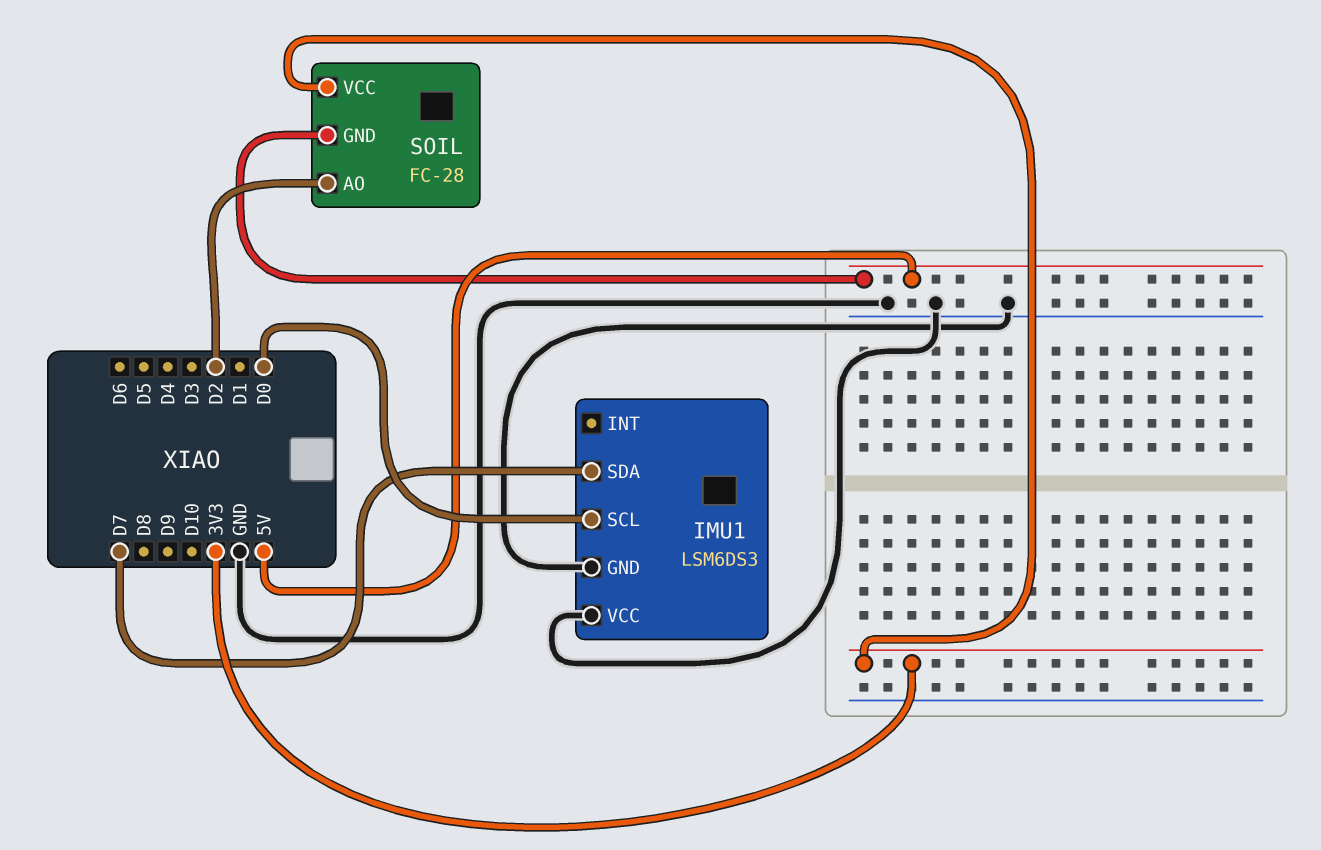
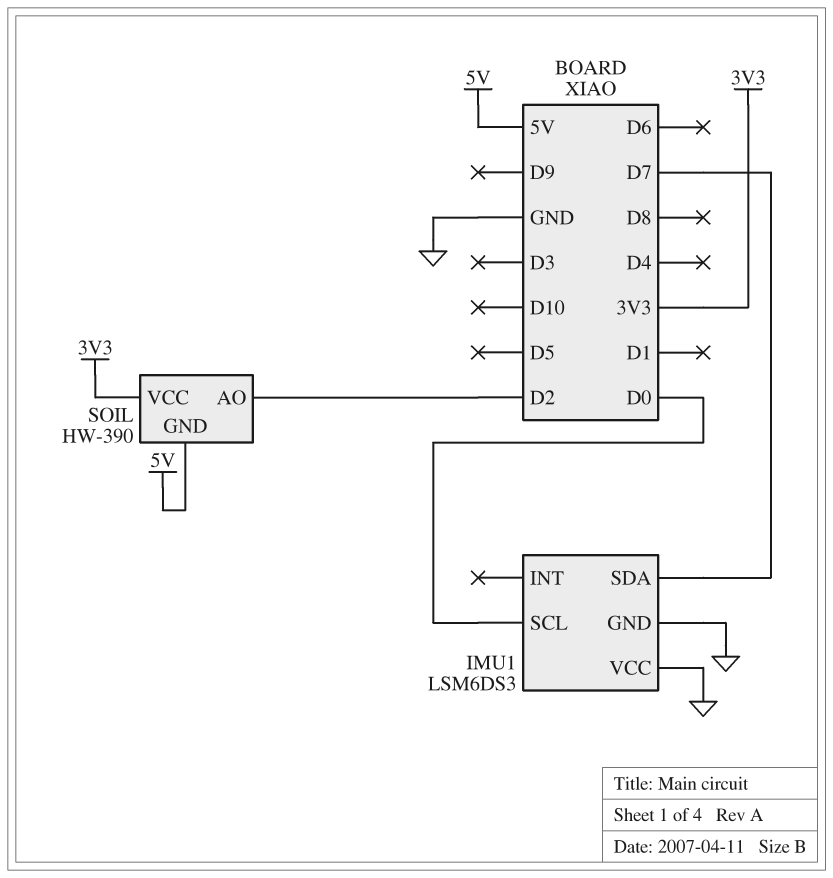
SOIL: FC-28 -> HW-390

